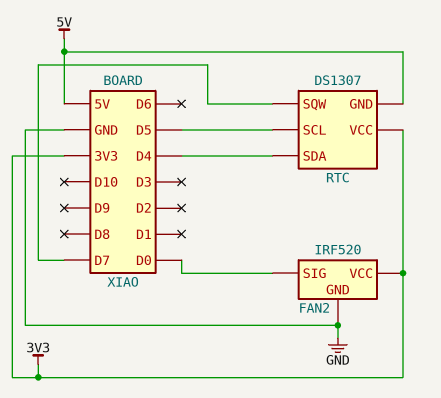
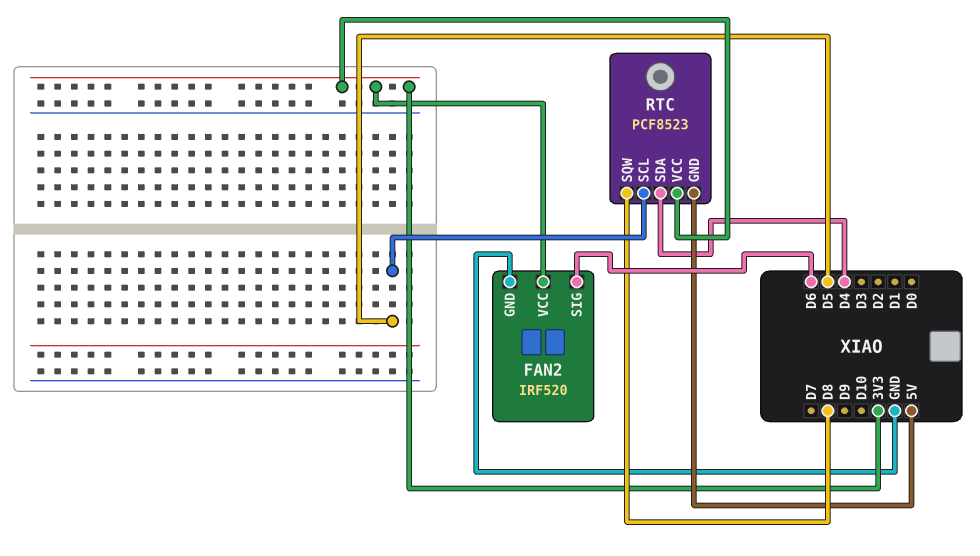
FAN2 pin SIG: D0 -> D6
RTC: DS1307 -> PCF8523
RTC pin SQW: D7 -> D8

